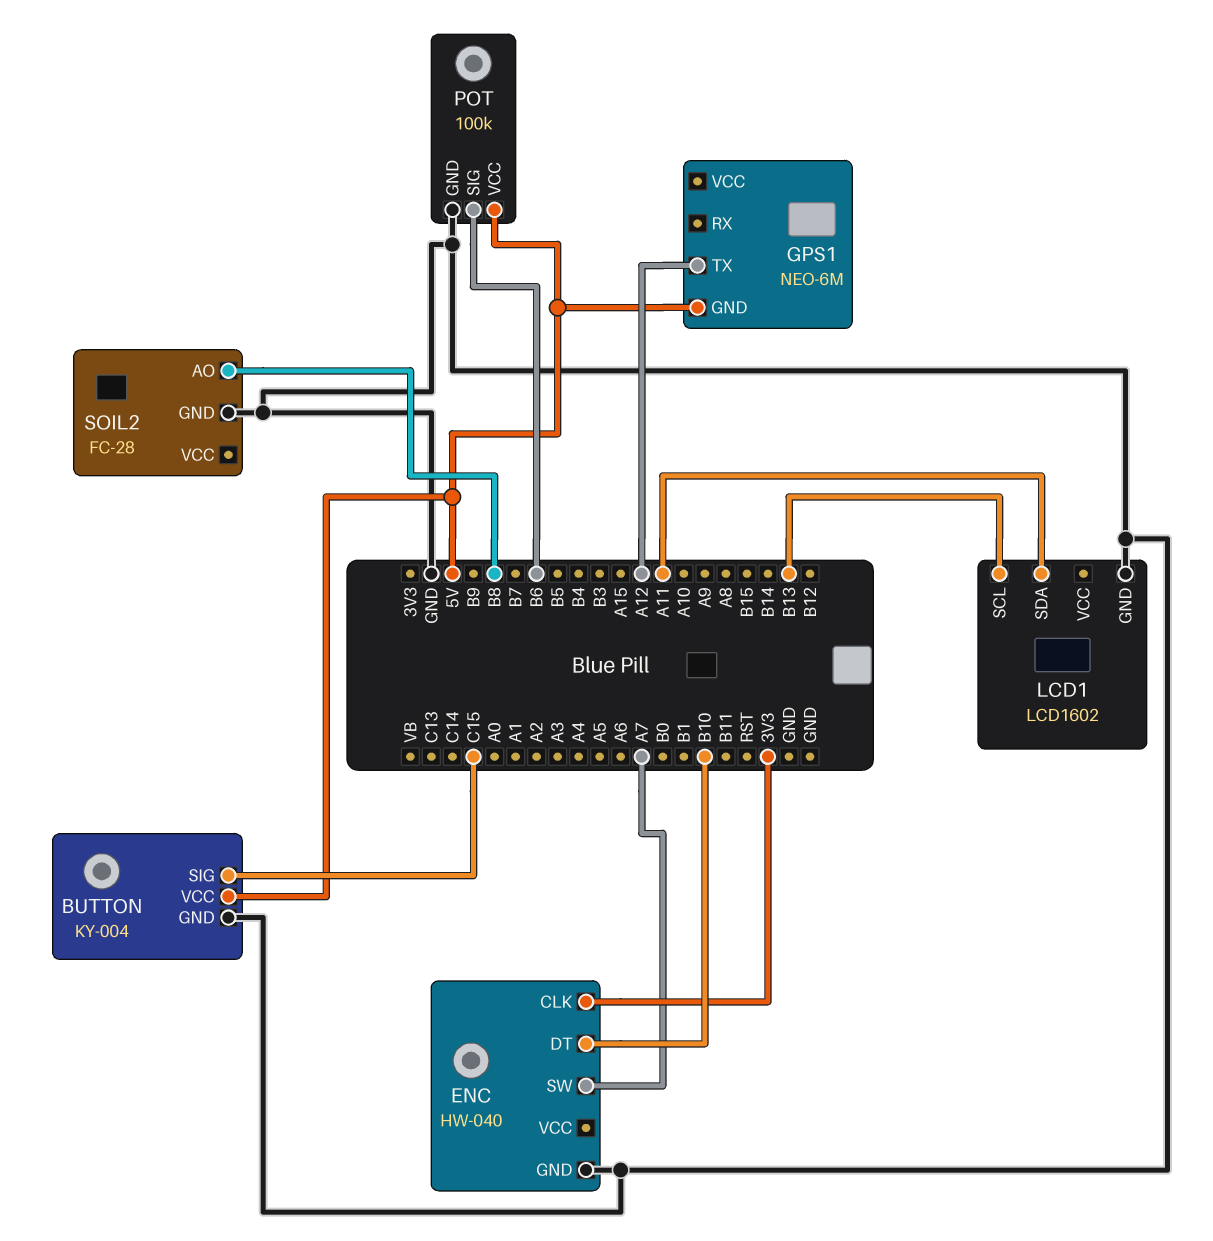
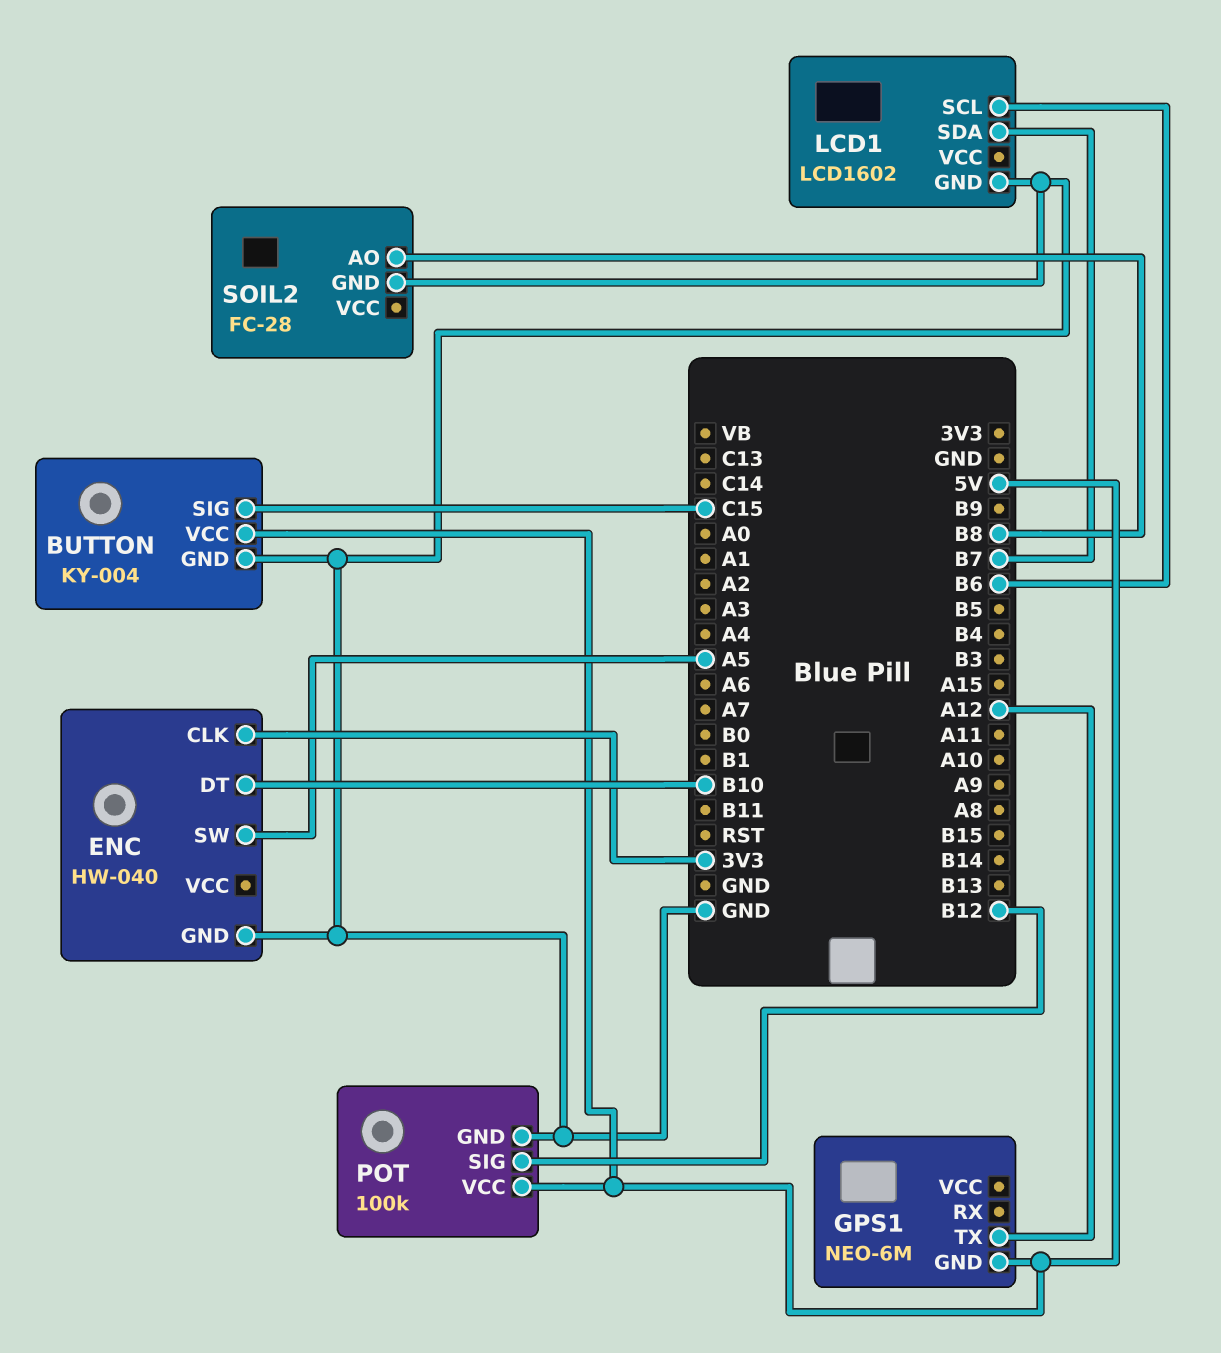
ENC pin SW: A7 -> A5
LCD1 pin SCL: B13 -> B6
LCD1 pin SDA: A11 -> B7
POT pin SIG: B6 -> B12

